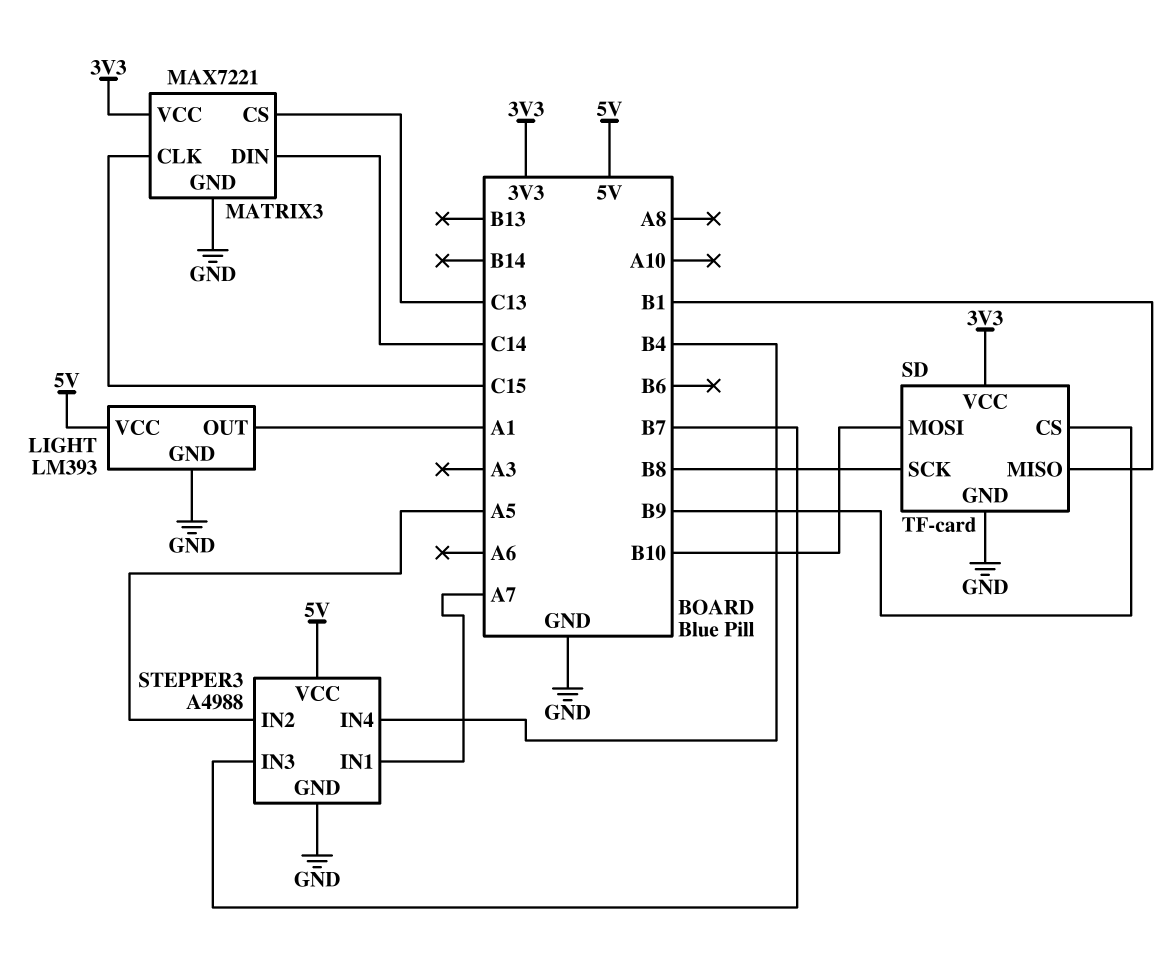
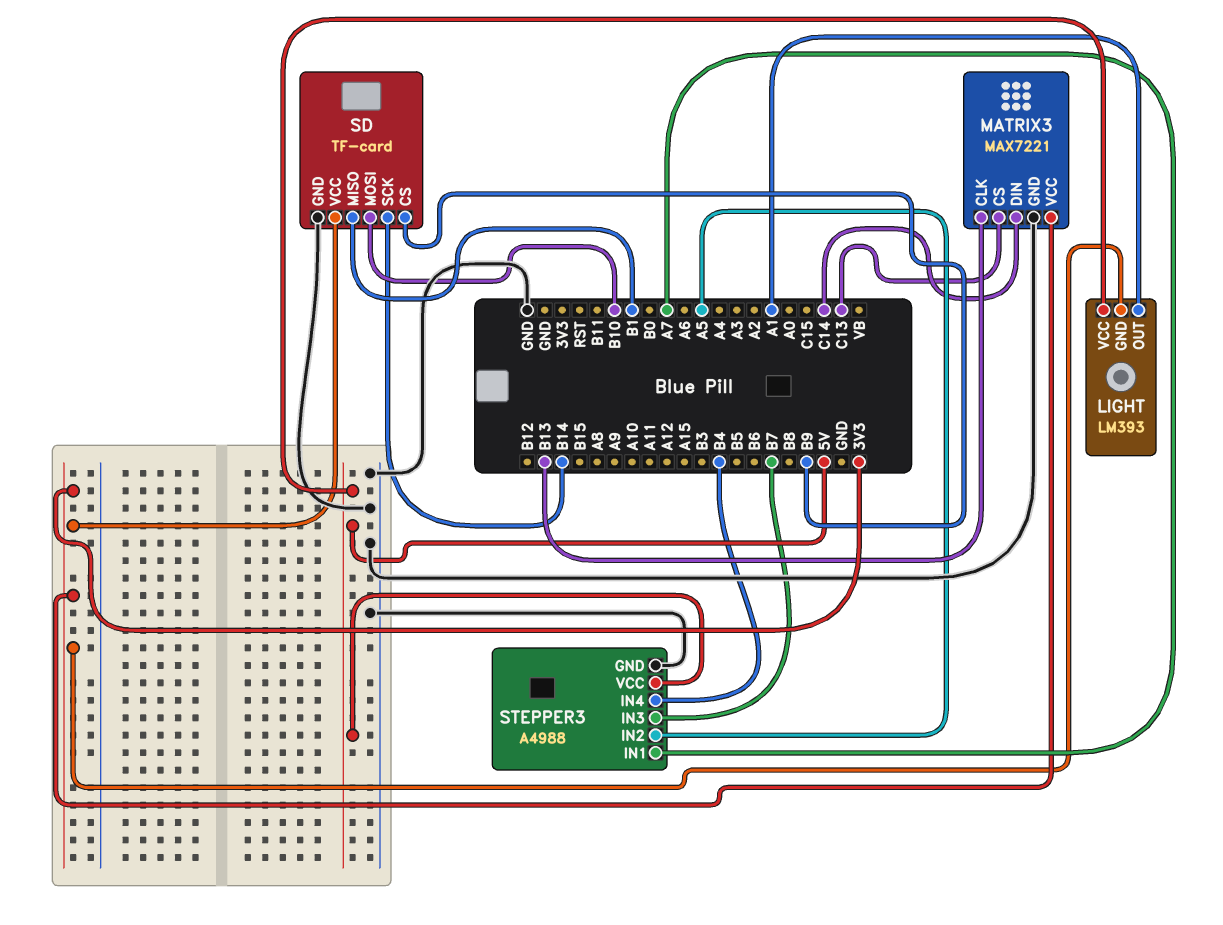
LIGHT pin GND: GND -> 3V3
MATRIX3 pin CLK: C15 -> B13
SD pin SCK: B8 -> B14

